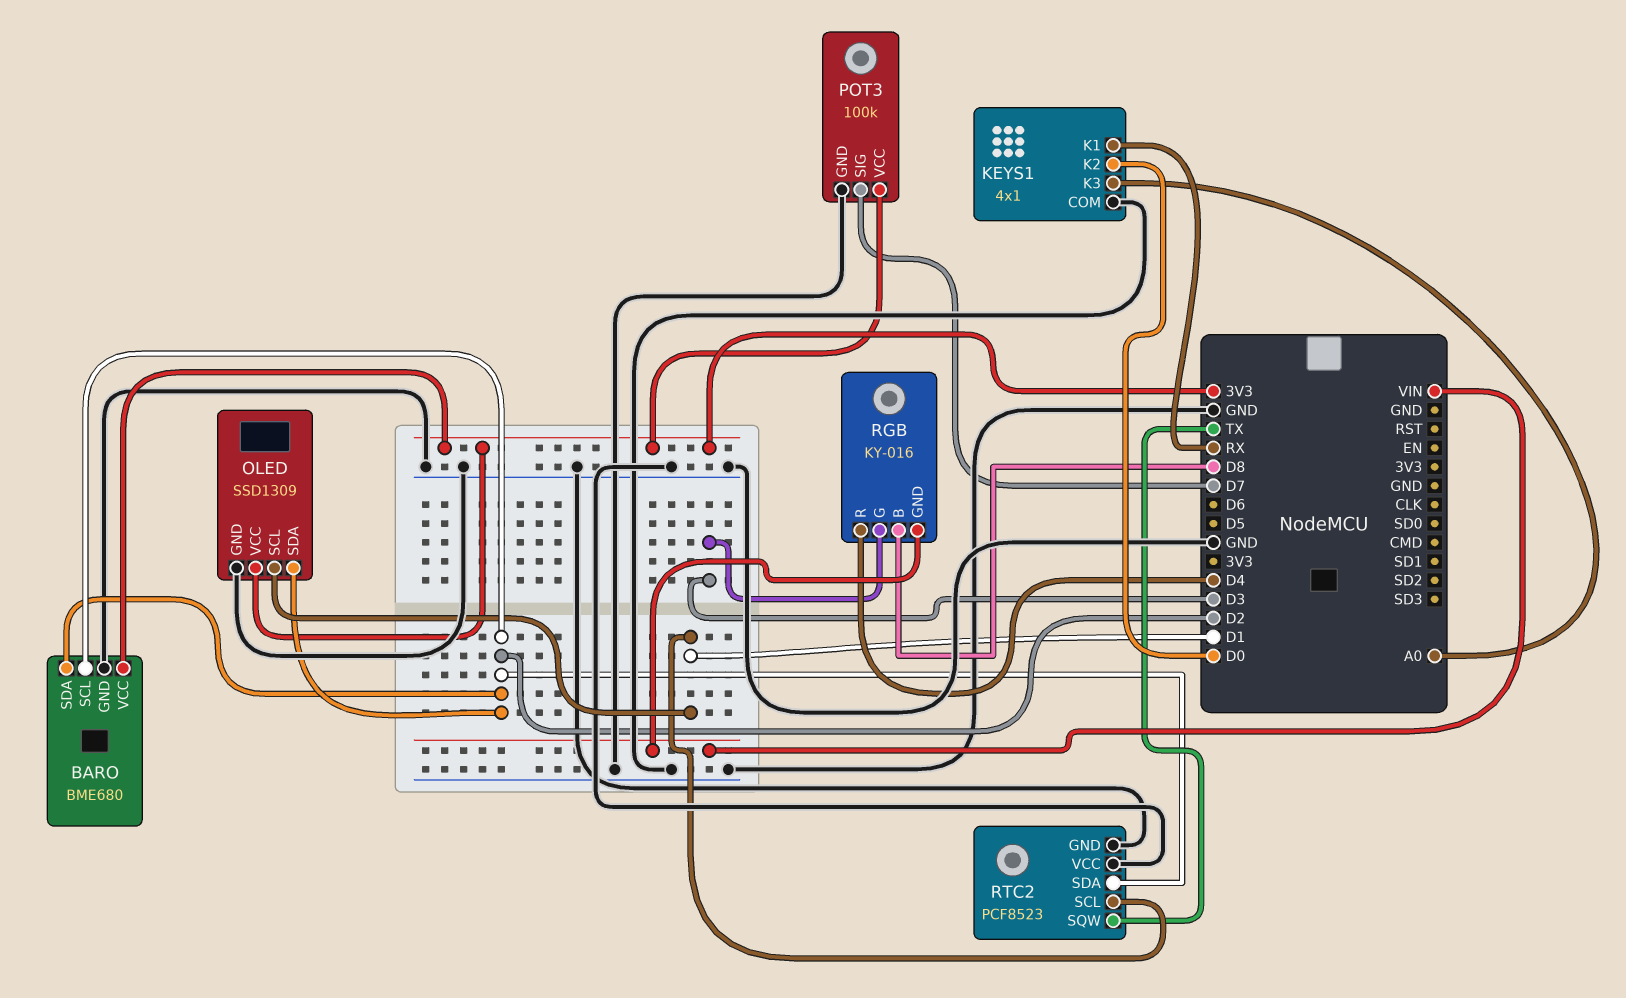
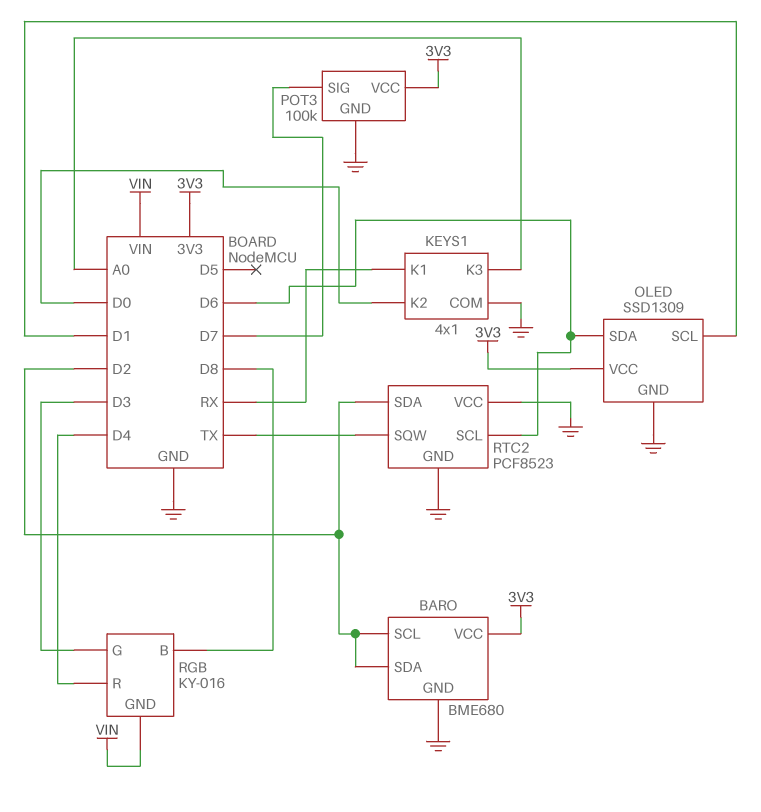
OLED pin SDA: D2 -> D6
RTC2 pin SCL: D1 -> D6

